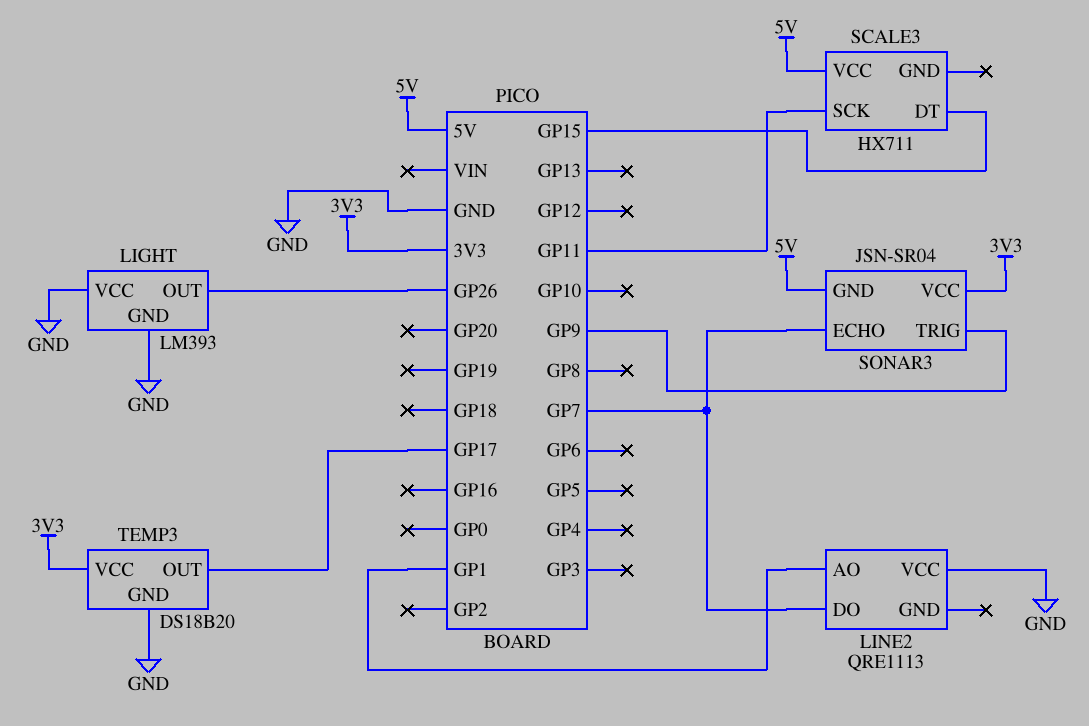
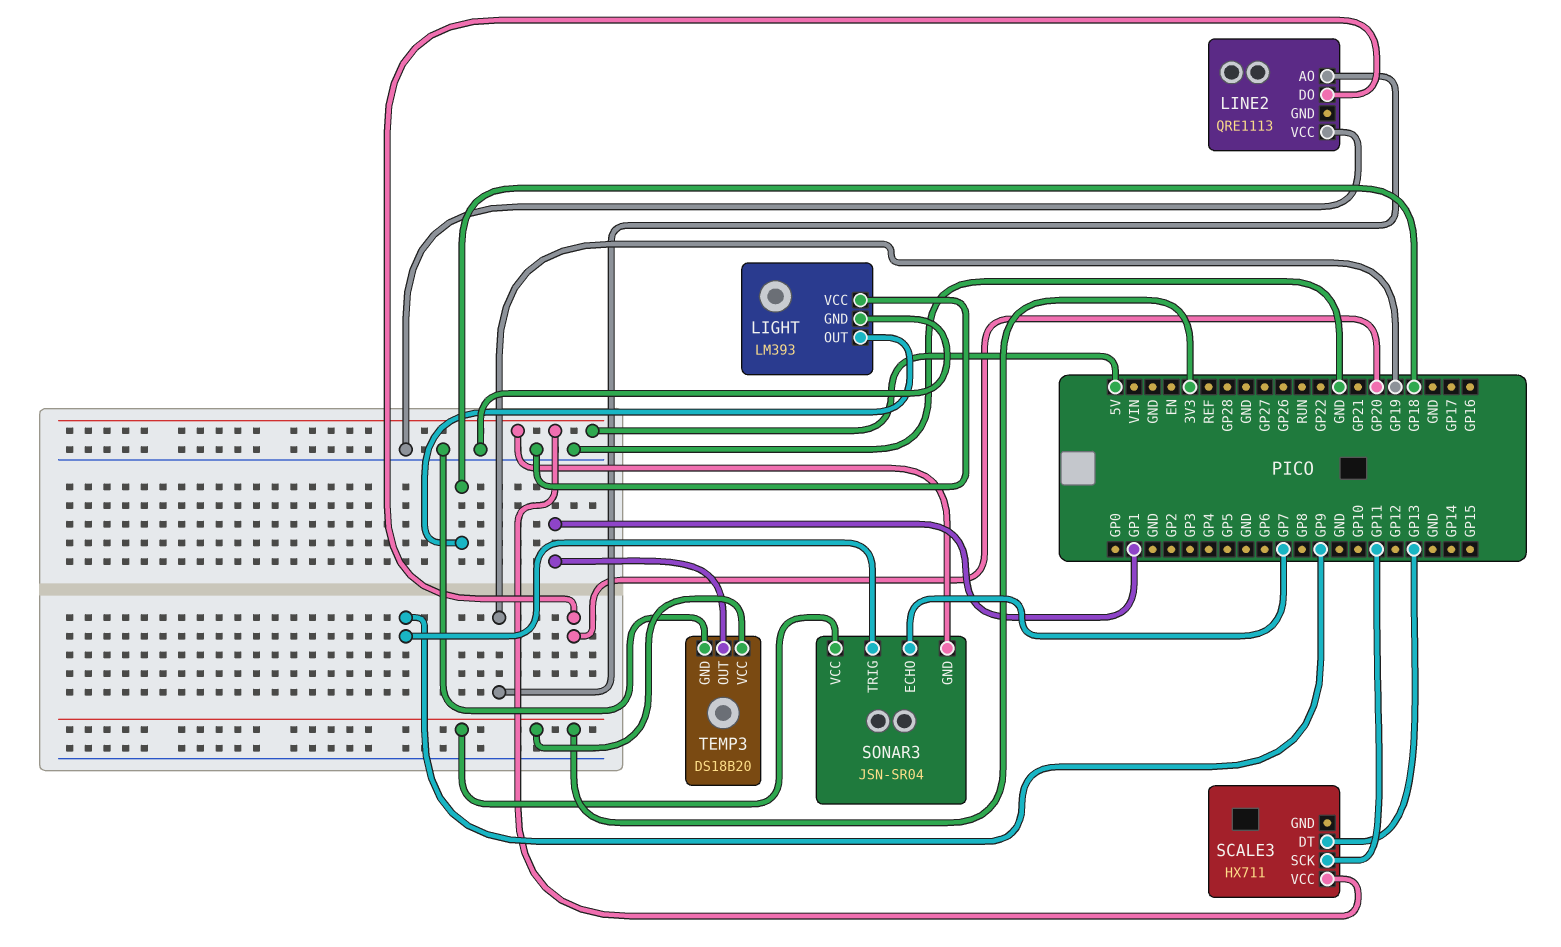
LIGHT pin OUT: GP26 -> GP18
LINE2 pin AO: GP1 -> GP19
LINE2 pin DO: GP7 -> GP20
SCALE3 pin DT: GP15 -> GP13
TEMP3 pin OUT: GP17 -> GP1

